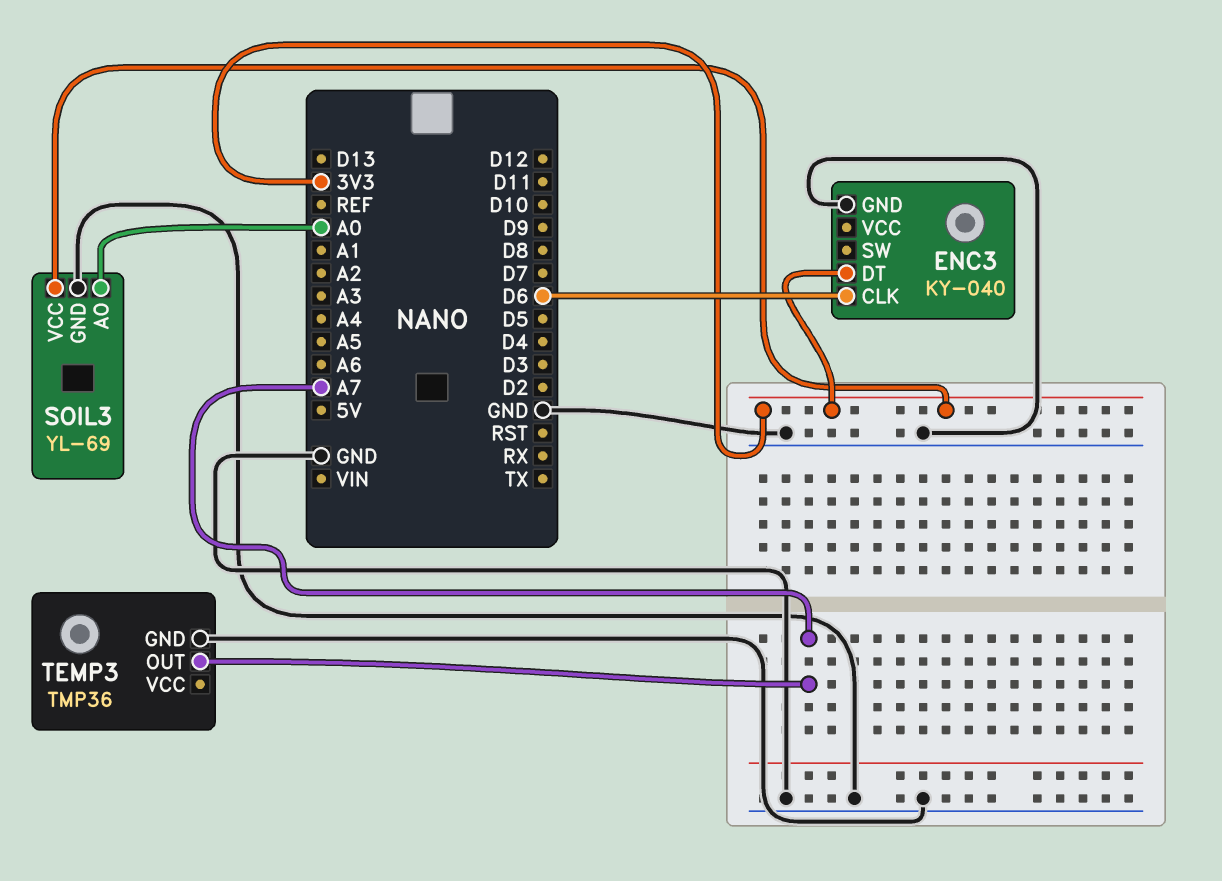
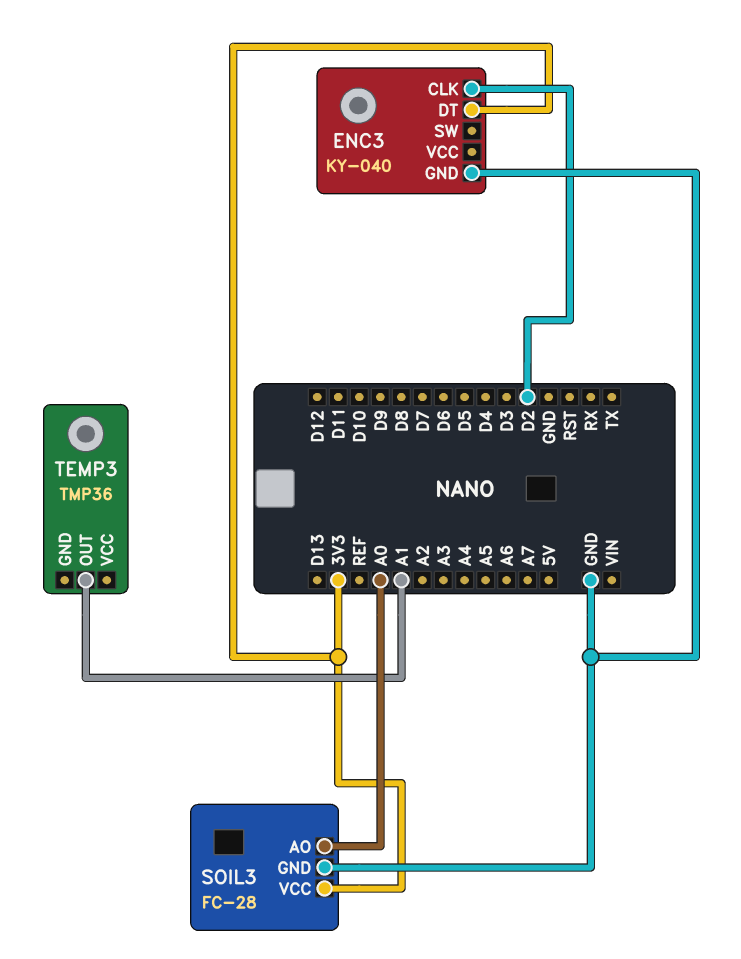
ENC3 pin CLK: D6 -> D2
SOIL3: YL-69 -> FC-28
TEMP3 pin GND: GND -> none
TEMP3 pin OUT: A7 -> A1

